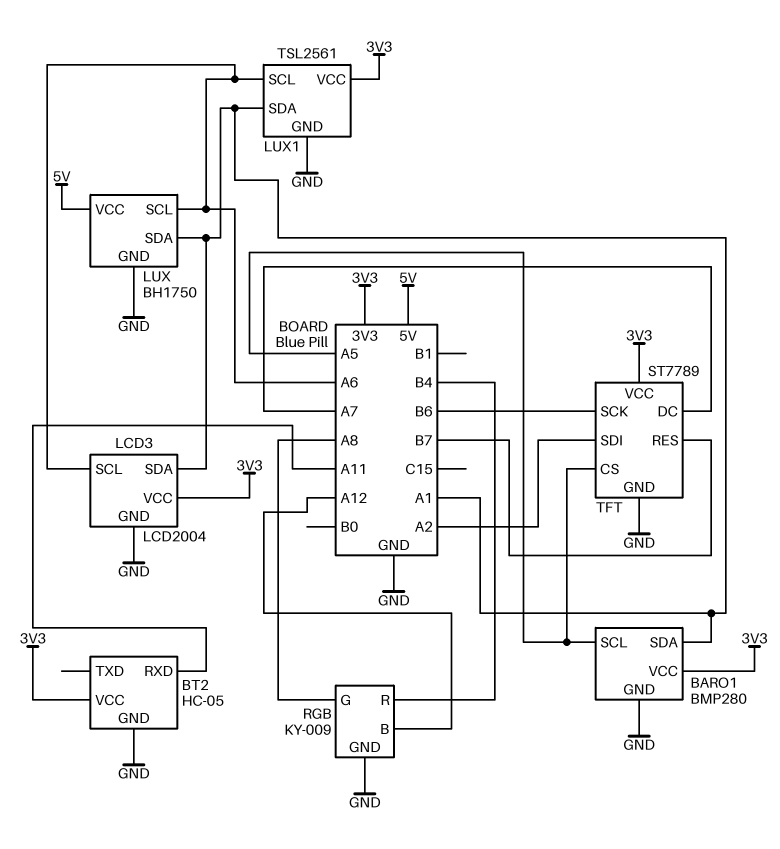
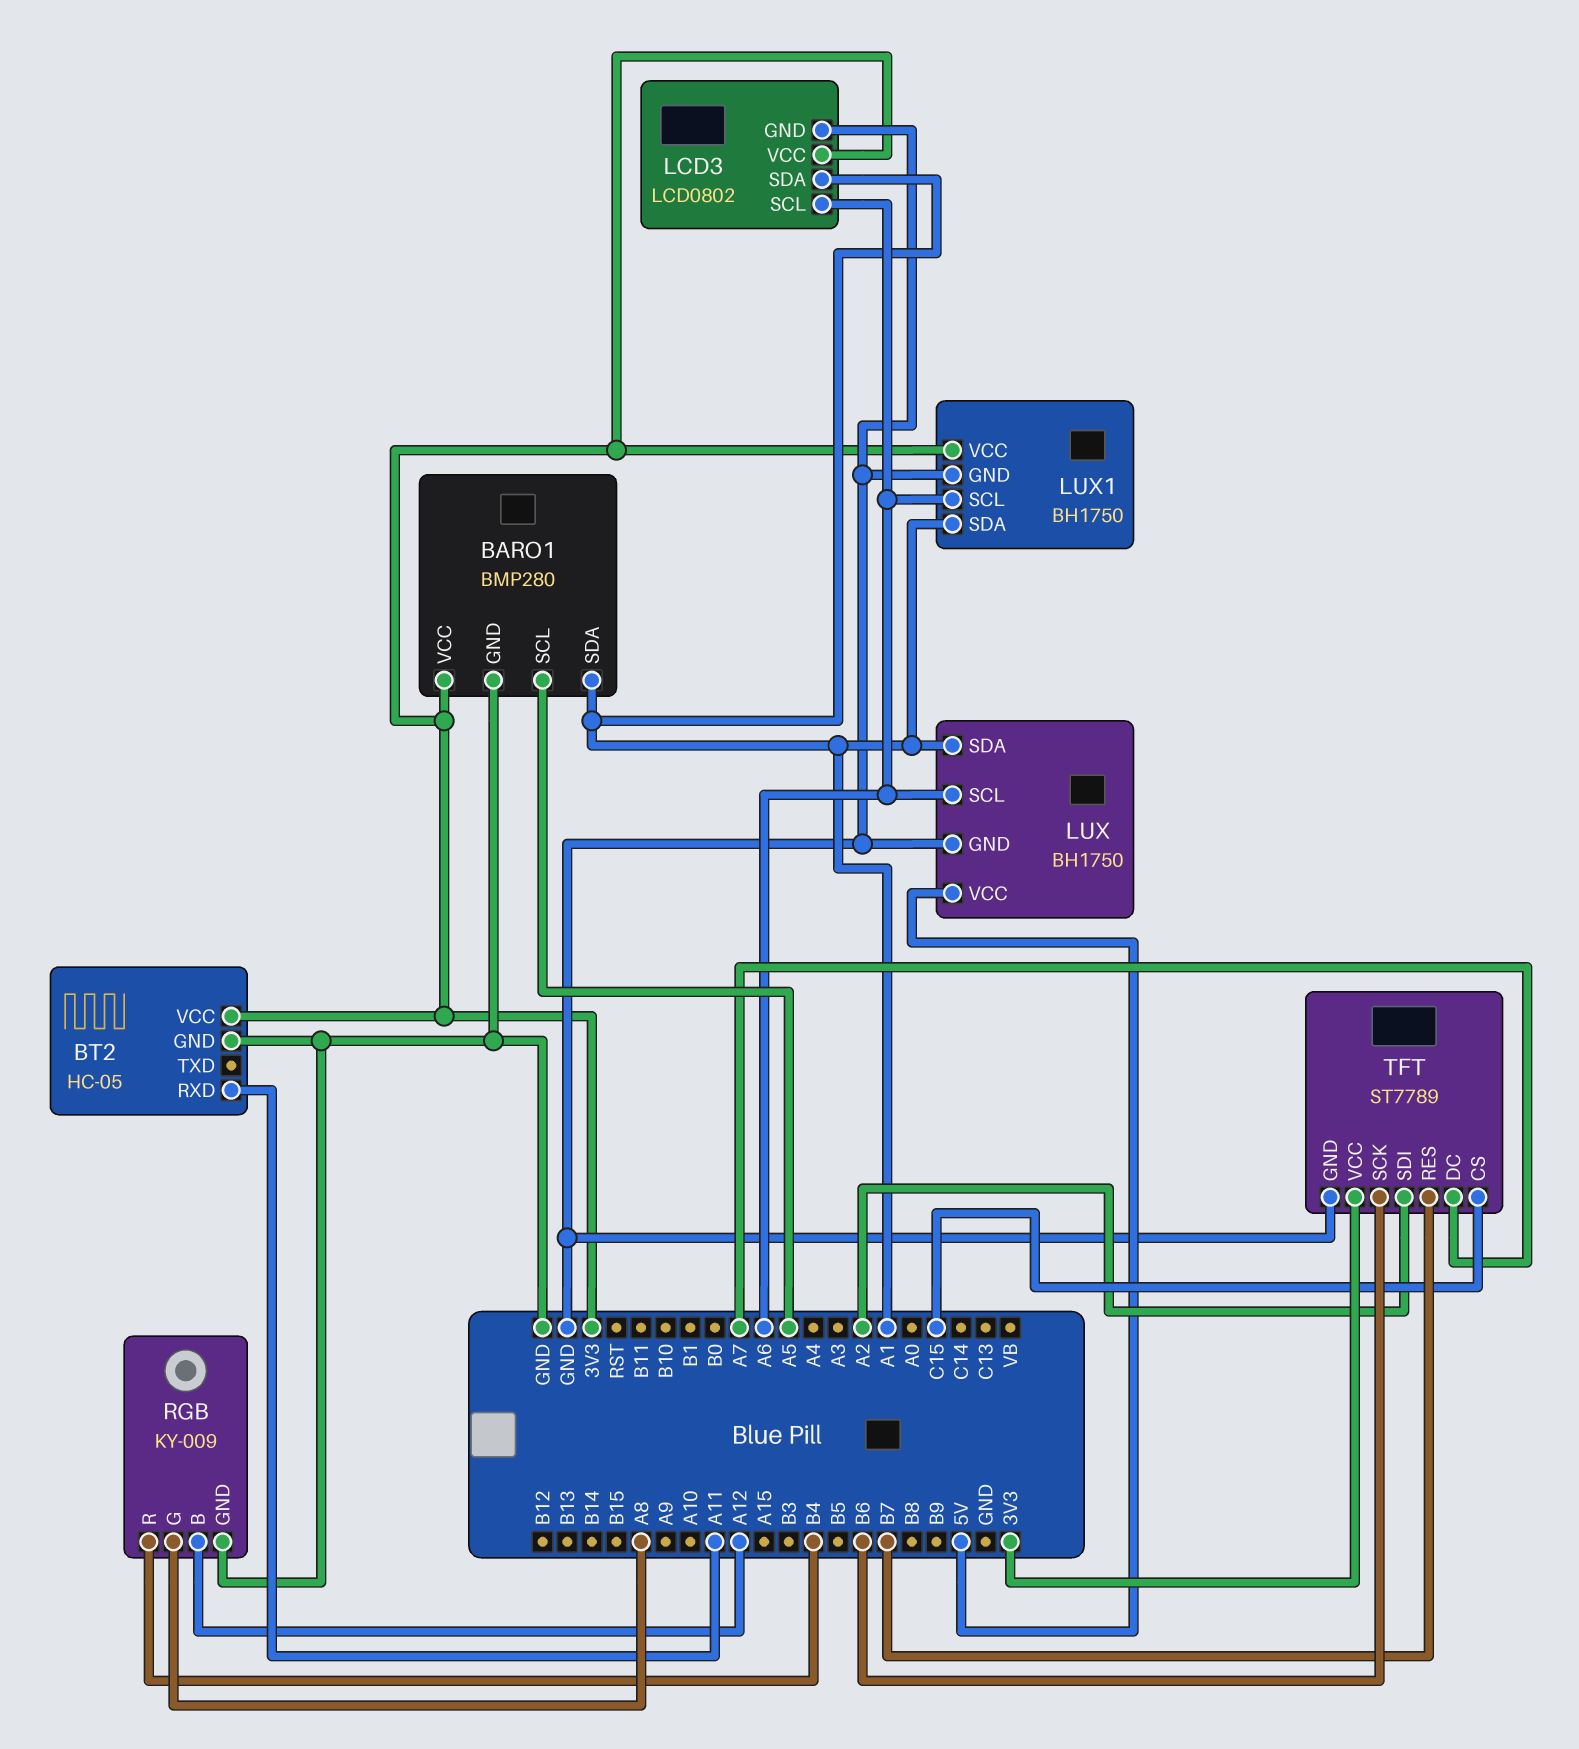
LCD3: LCD2004 -> LCD0802
LUX1: TSL2561 -> BH1750
TFT pin CS: A5 -> C15

